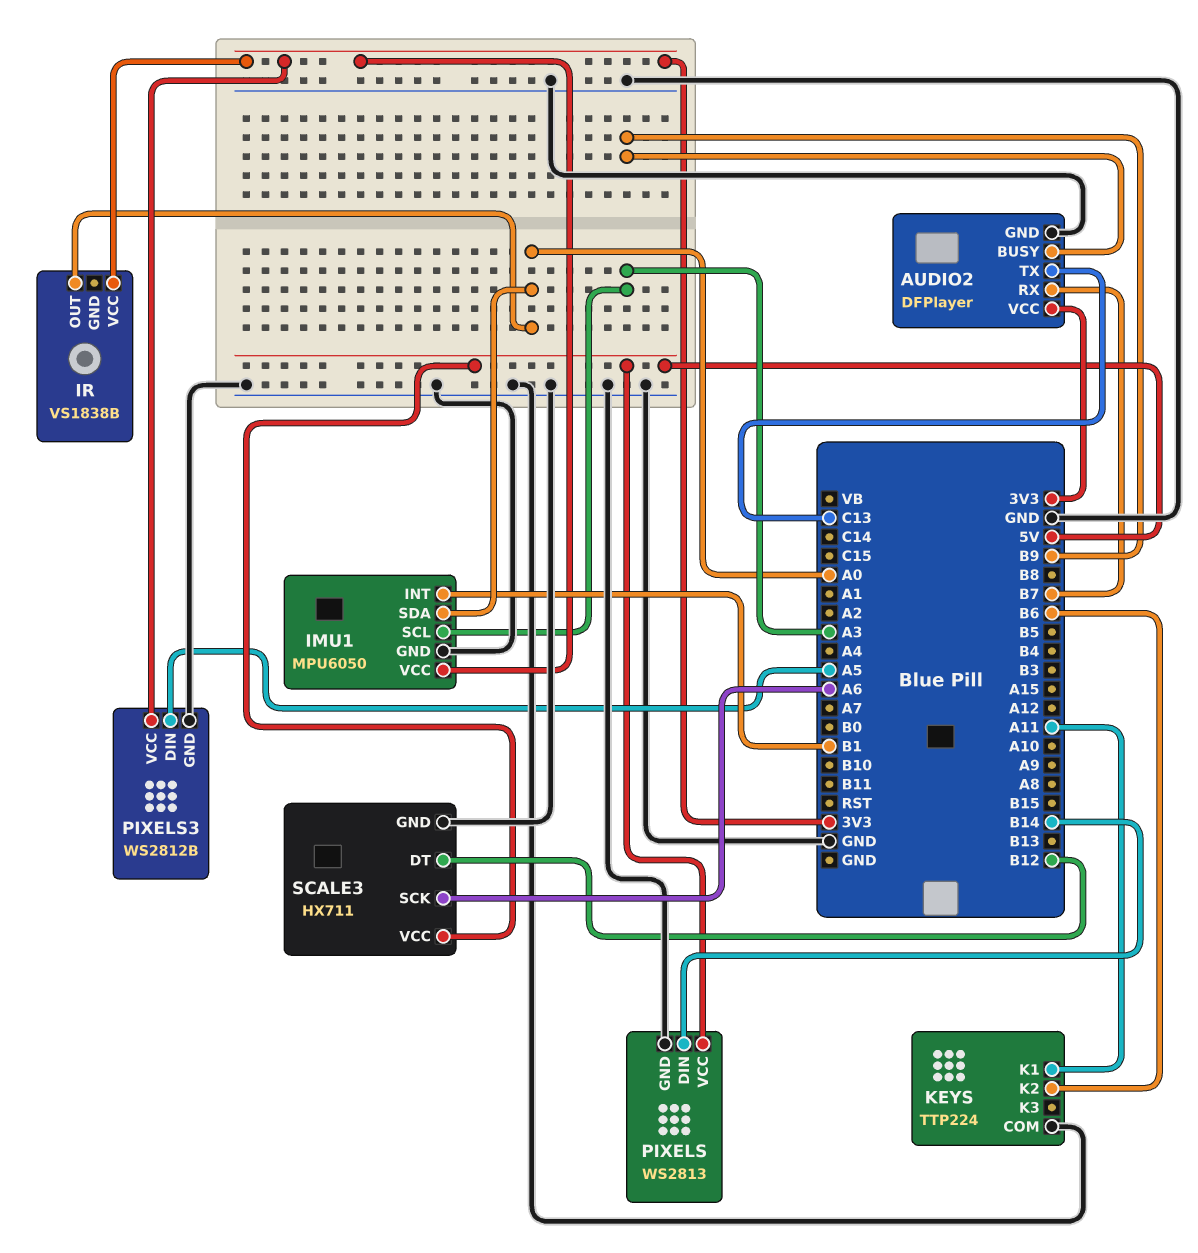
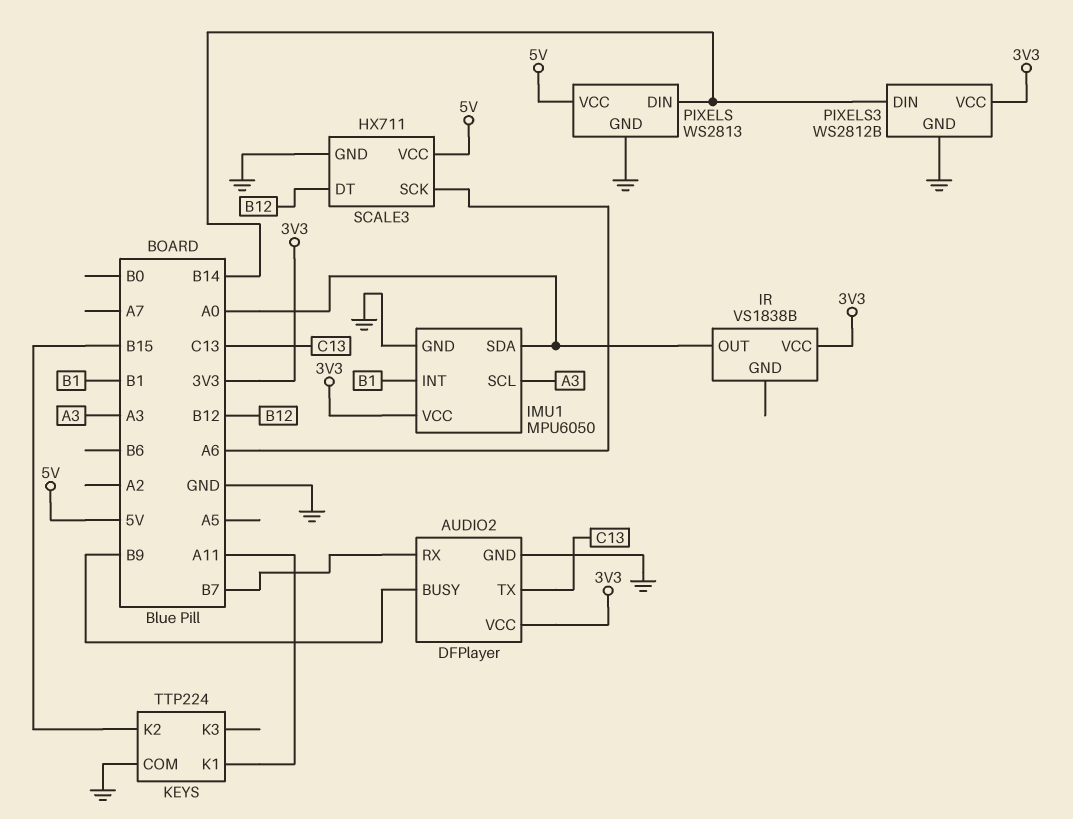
KEYS pin K2: B6 -> B15
PIXELS3 pin DIN: A5 -> B14

